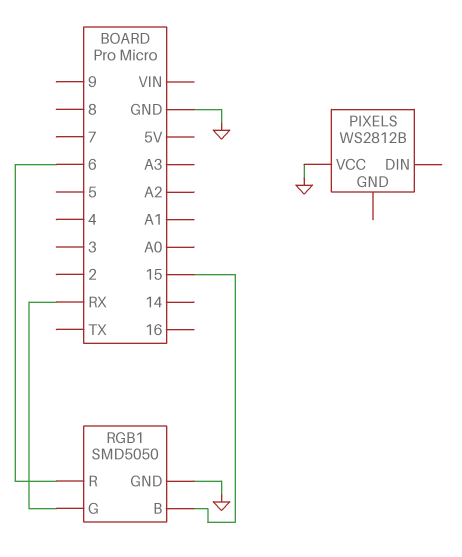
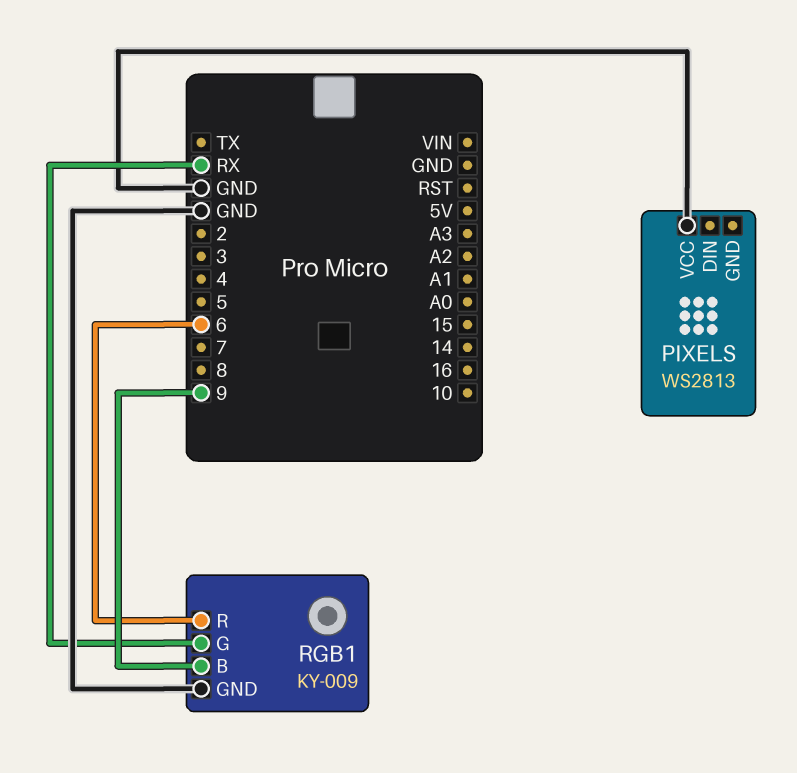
PIXELS: WS2812B -> WS2813
RGB1: SMD5050 -> KY-009
RGB1 pin B: 15 -> 9

